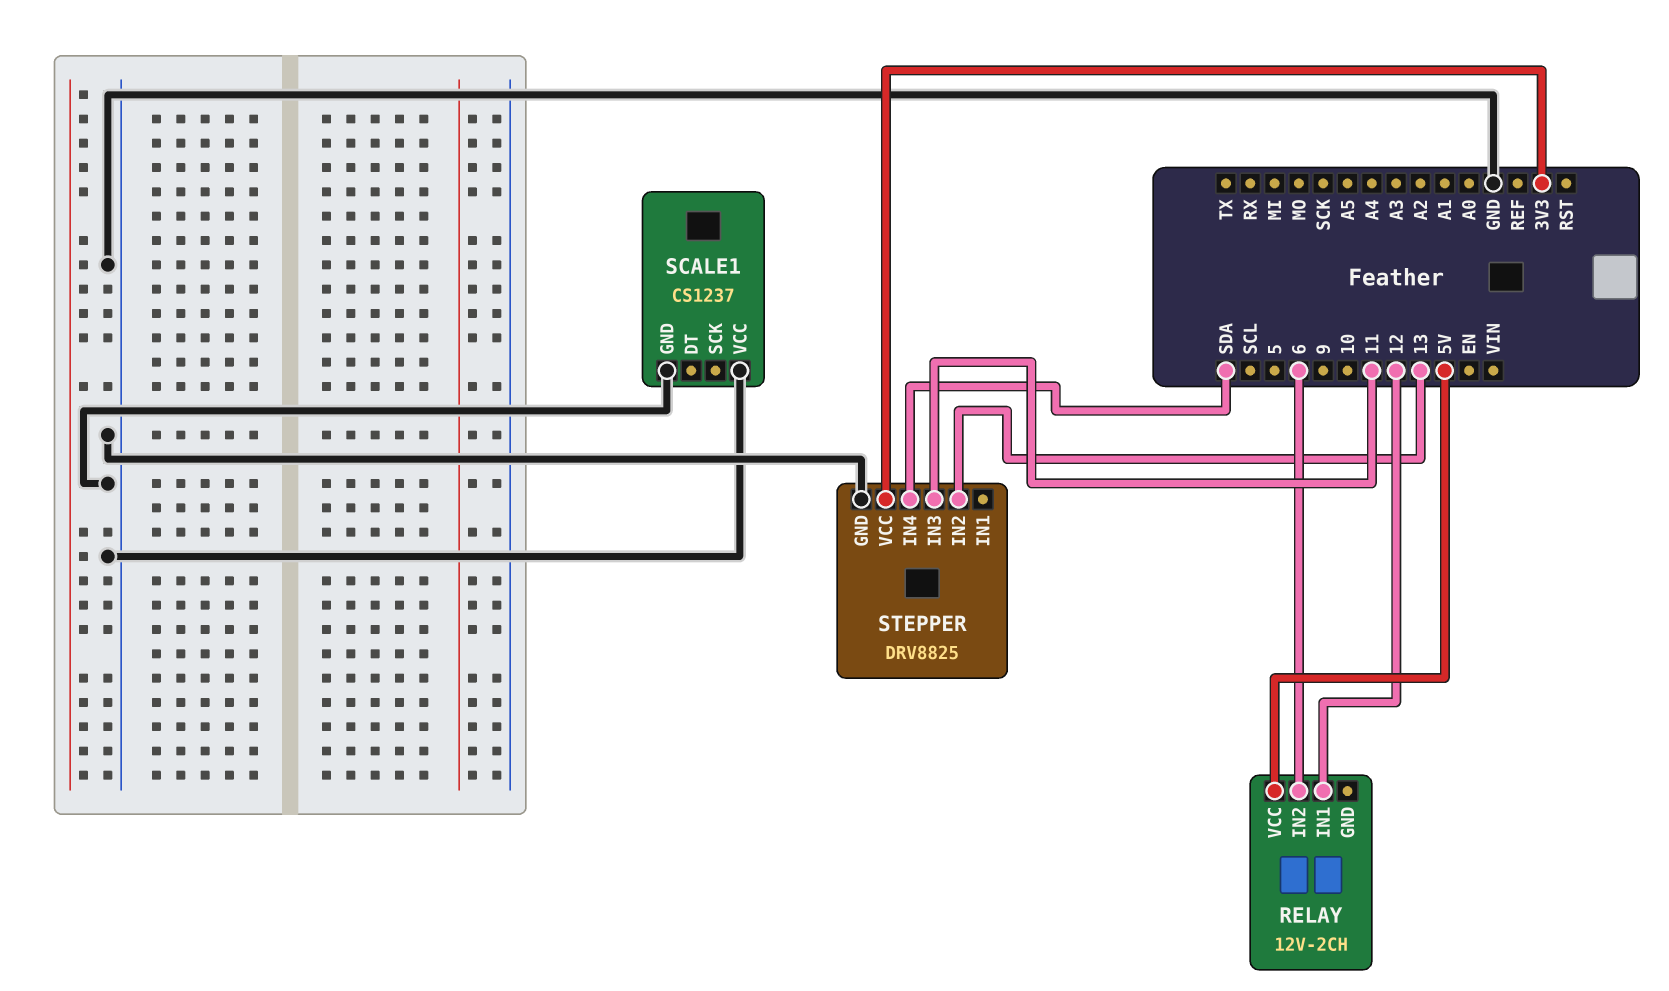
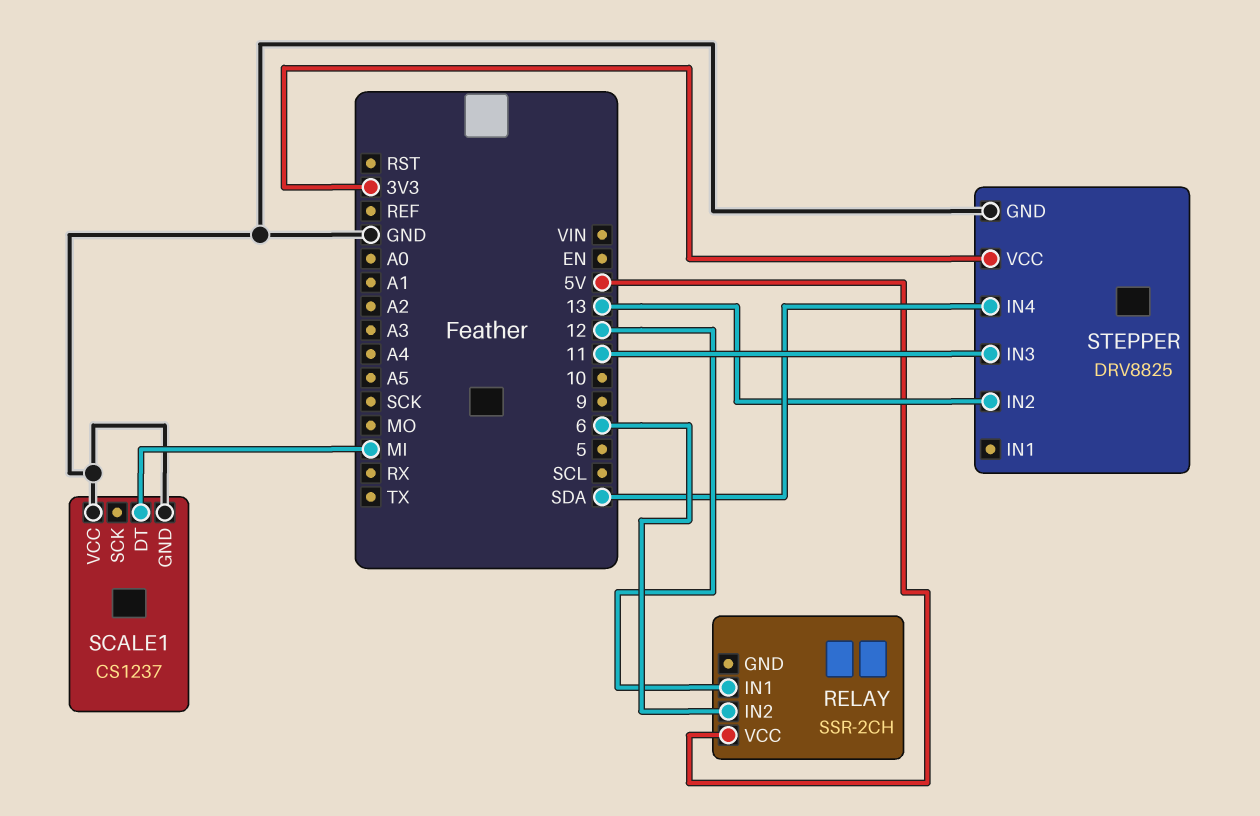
RELAY: 12V-2CH -> SSR-2CH
SCALE1 pin DT: none -> MI

